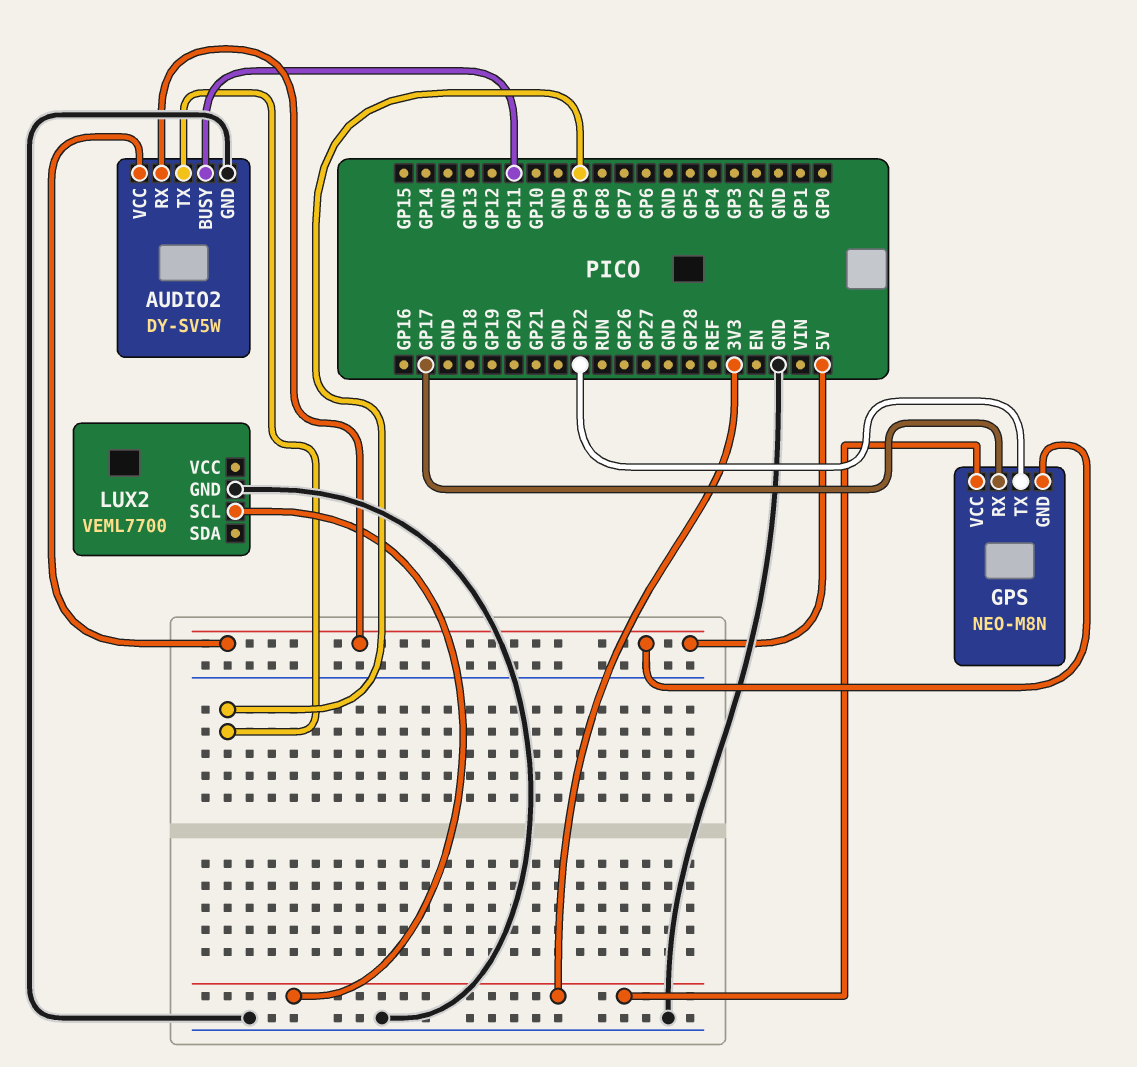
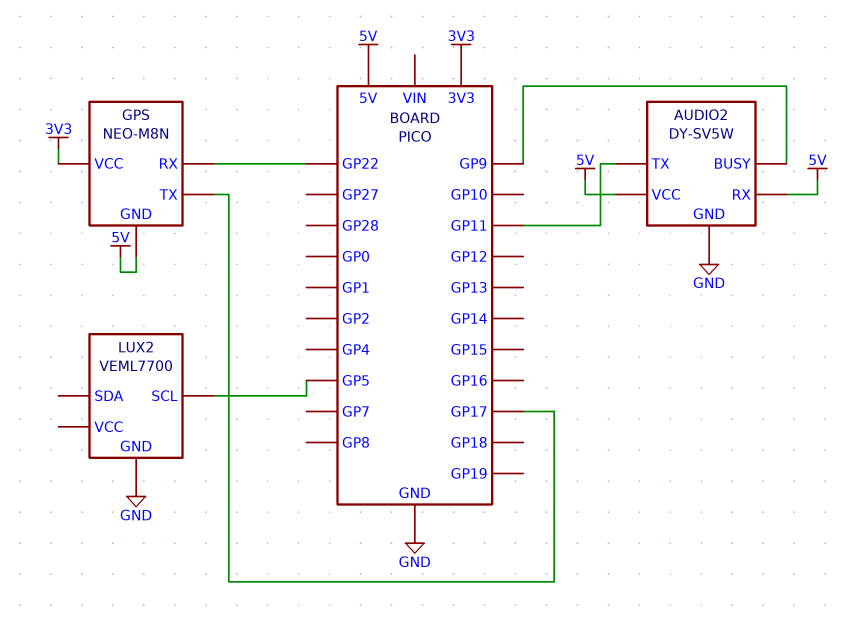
AUDIO2 pin BUSY: GP11 -> GP9
AUDIO2 pin TX: GP9 -> GP11
GPS pin RX: GP17 -> GP22
GPS pin TX: GP22 -> GP17
LUX2 pin SCL: 3V3 -> GP5

